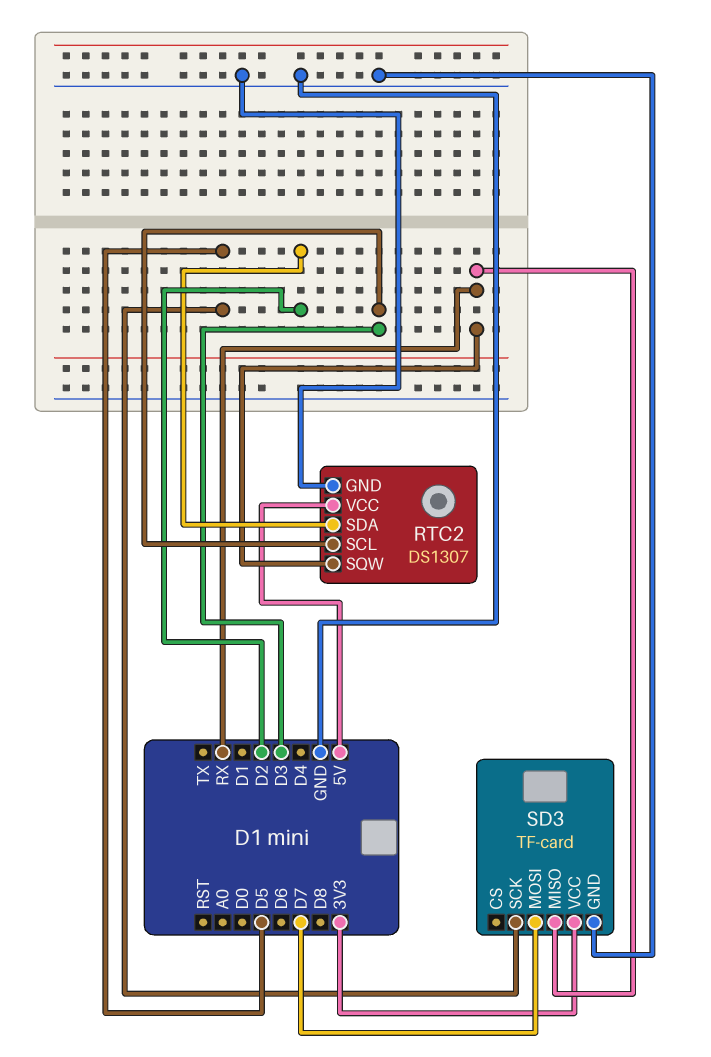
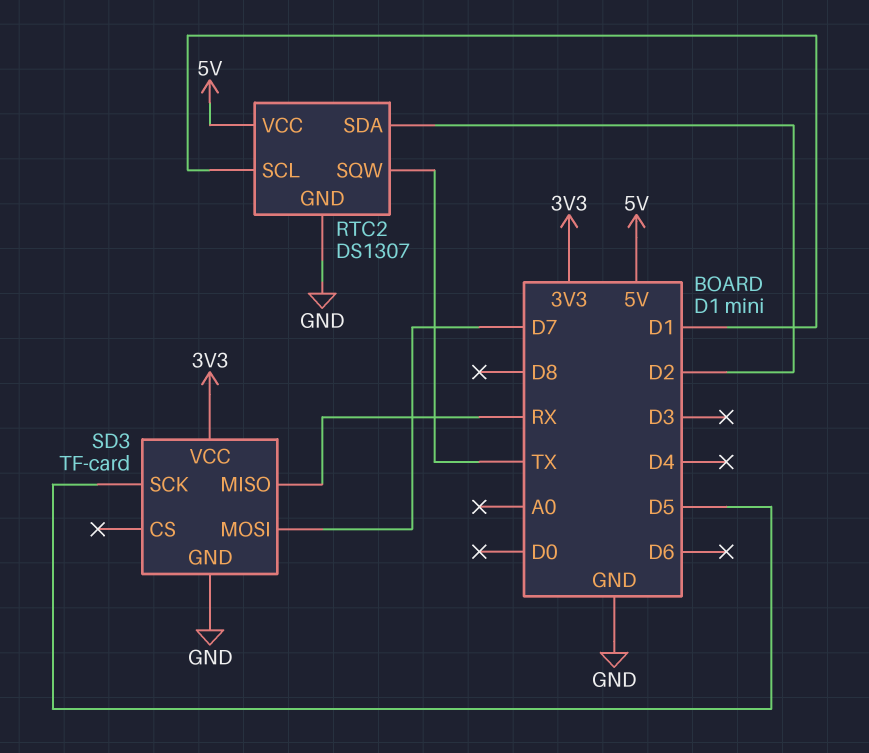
RTC2 pin SCL: D3 -> D1
RTC2 pin SQW: RX -> TX

